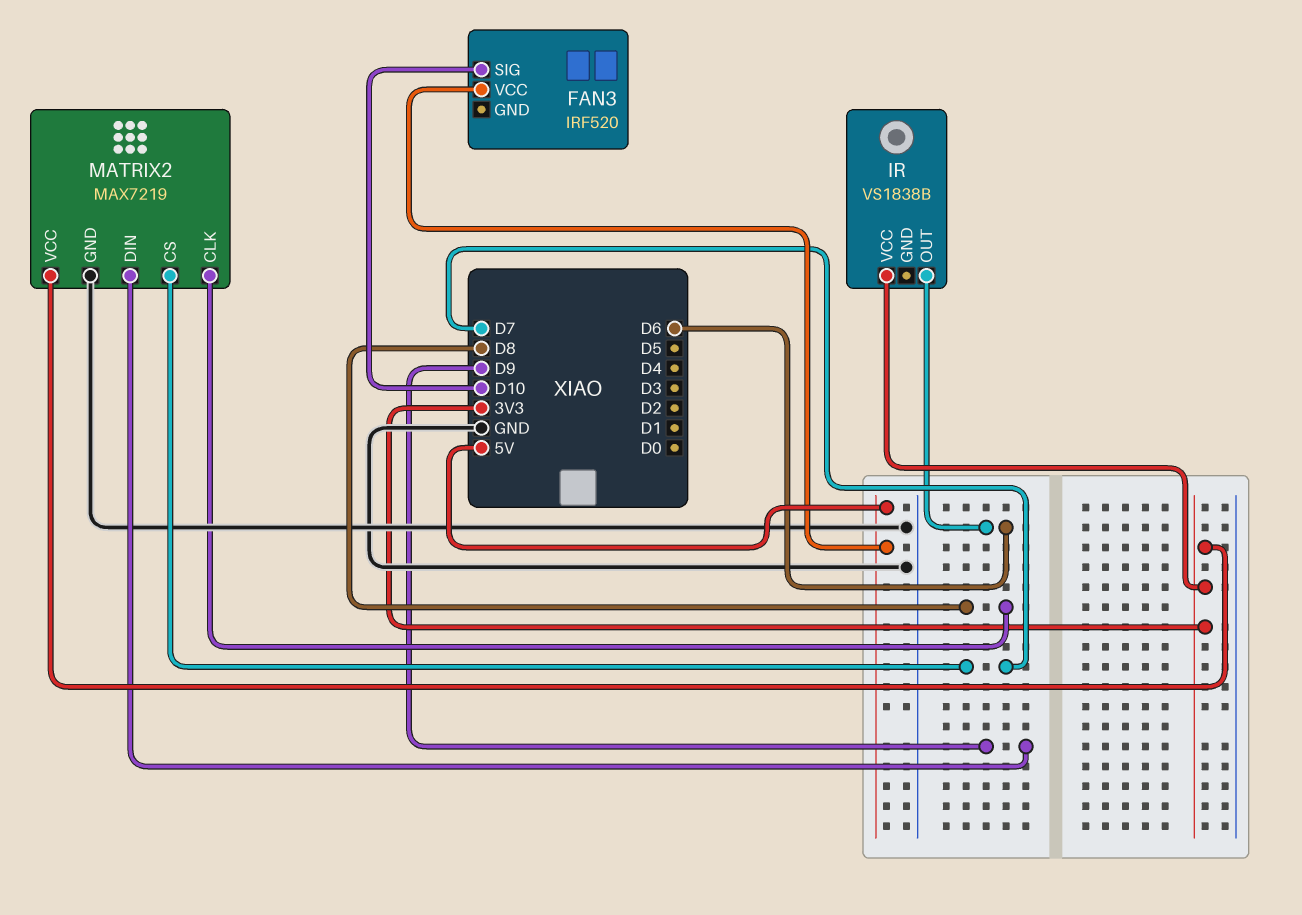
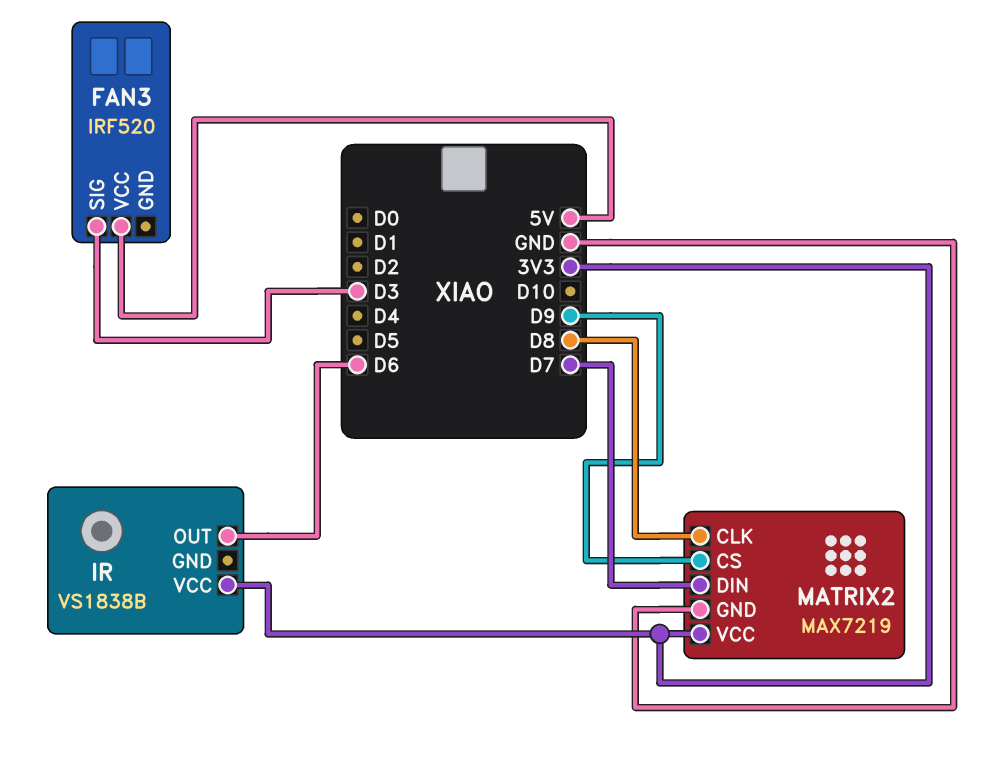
FAN3 pin SIG: D10 -> D3
MATRIX2 pin CS: D7 -> D9
MATRIX2 pin DIN: D9 -> D7

